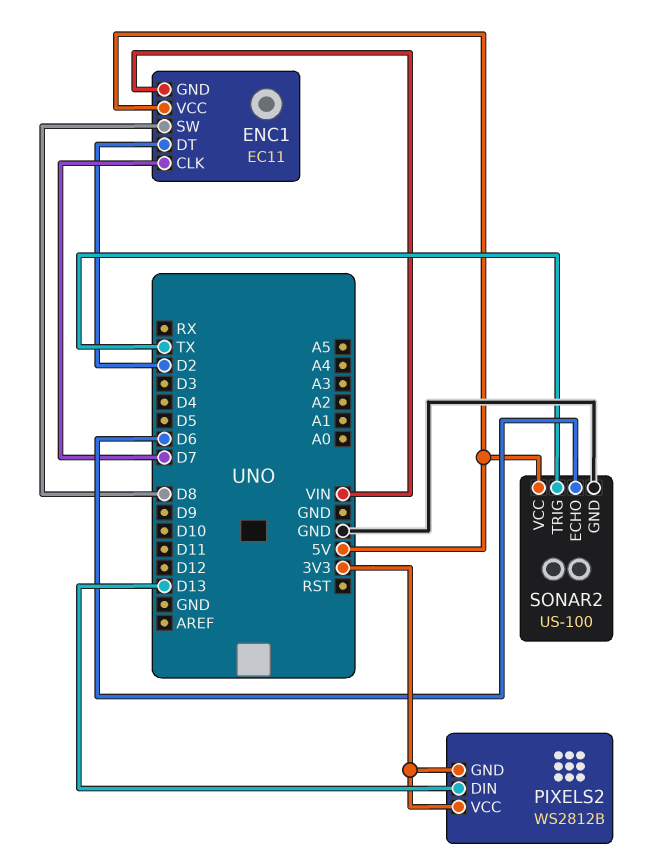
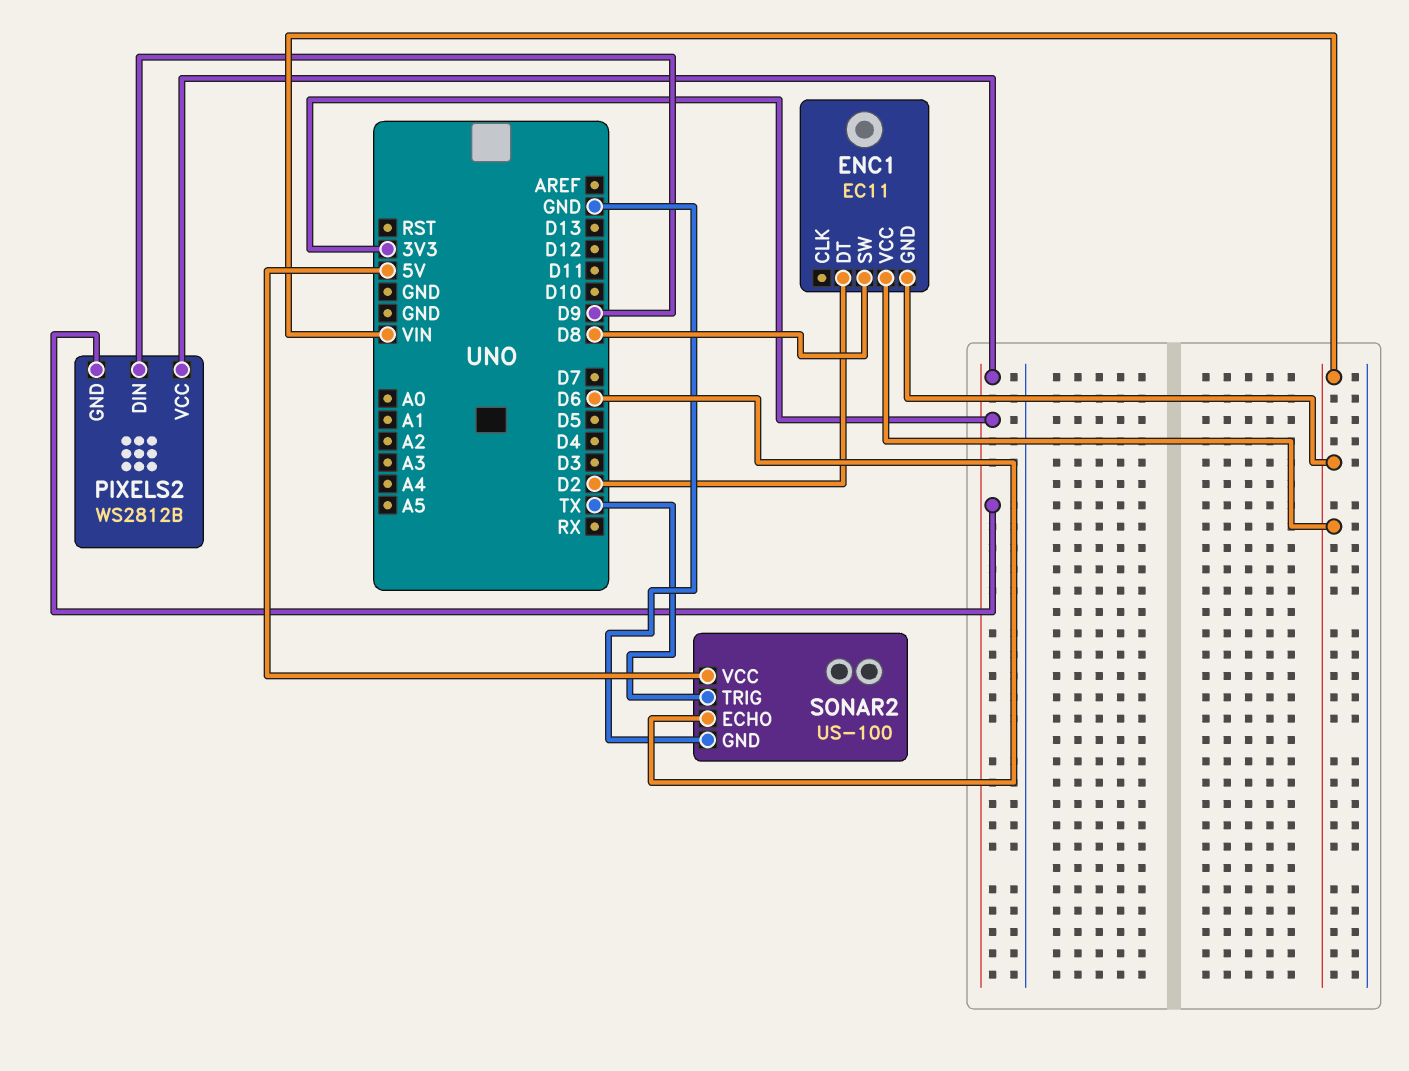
ENC1 pin CLK: D7 -> none
ENC1 pin VCC: 5V -> VIN
PIXELS2 pin DIN: D13 -> D9

